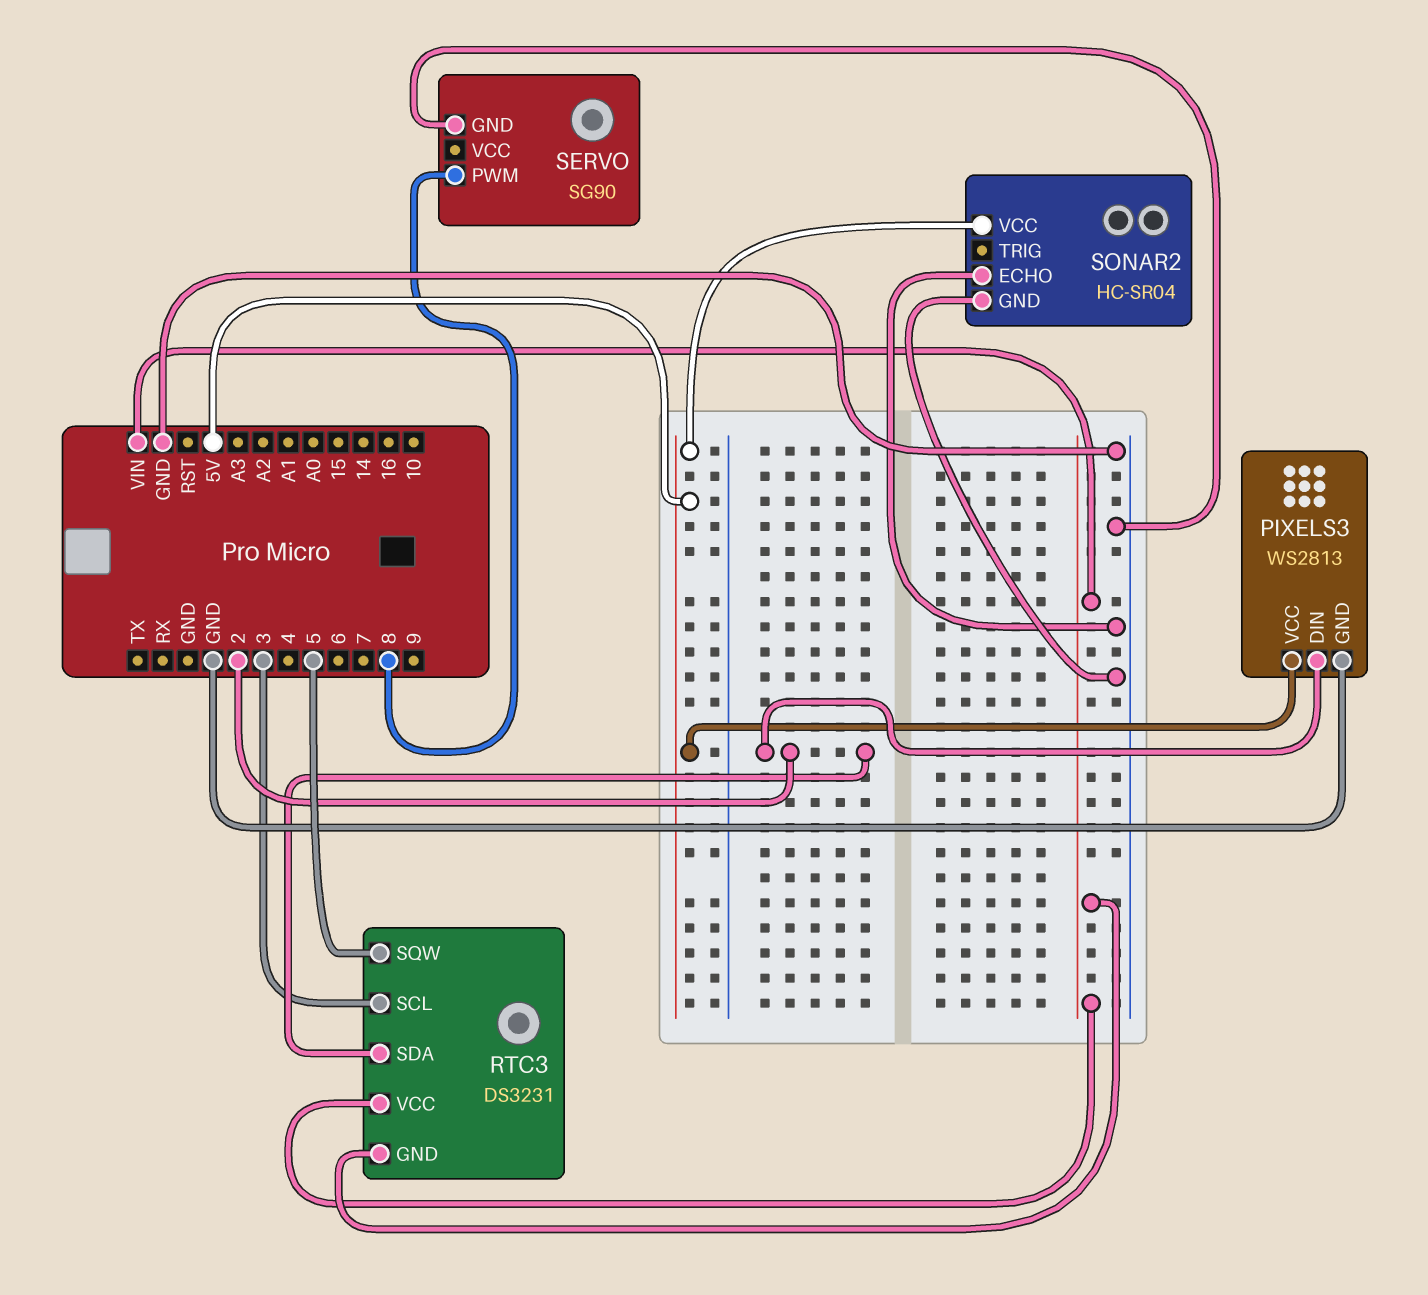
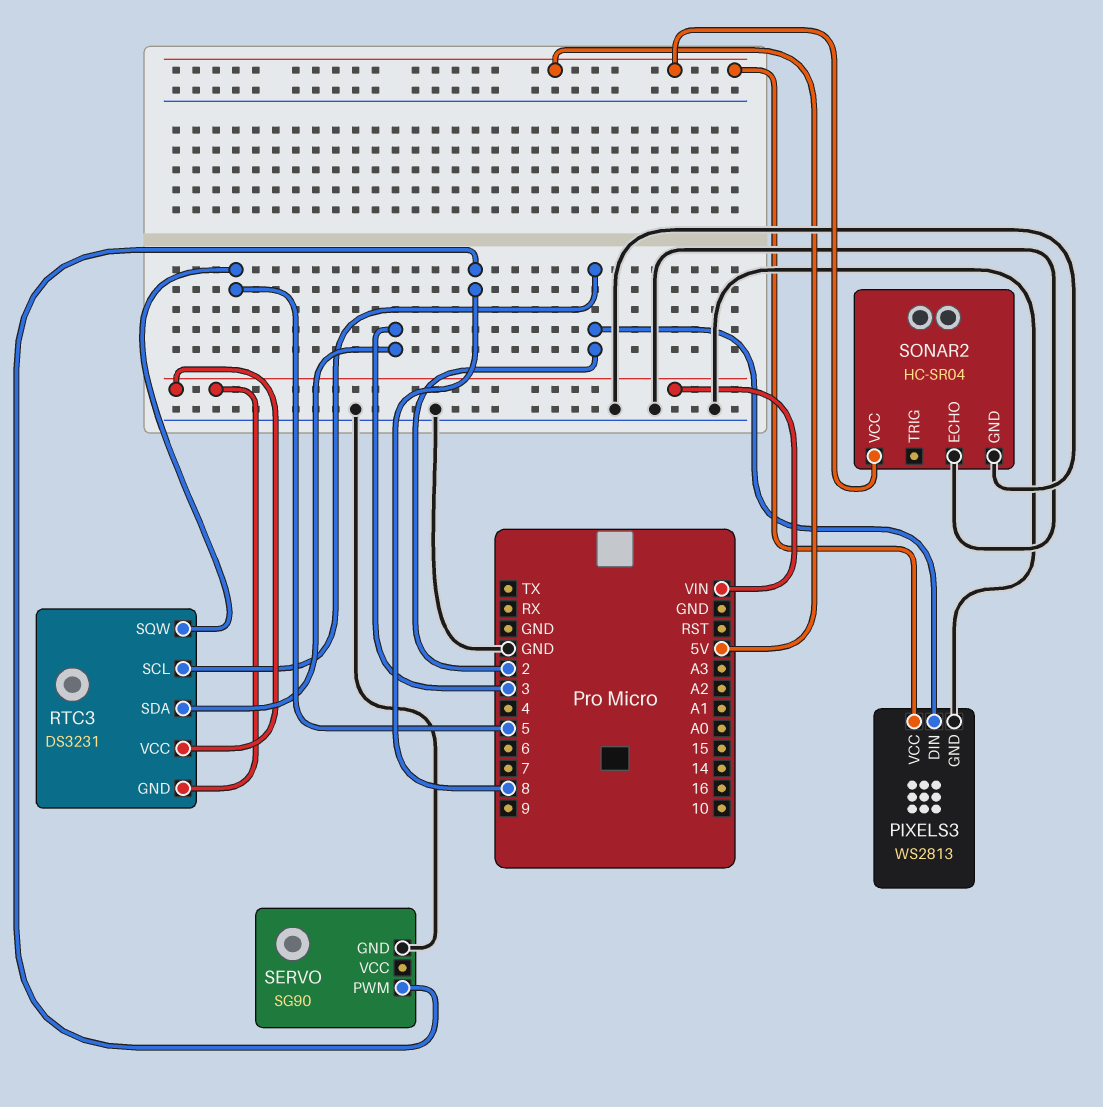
RTC3 pin SCL: 3 -> 2
RTC3 pin SDA: 2 -> 3

